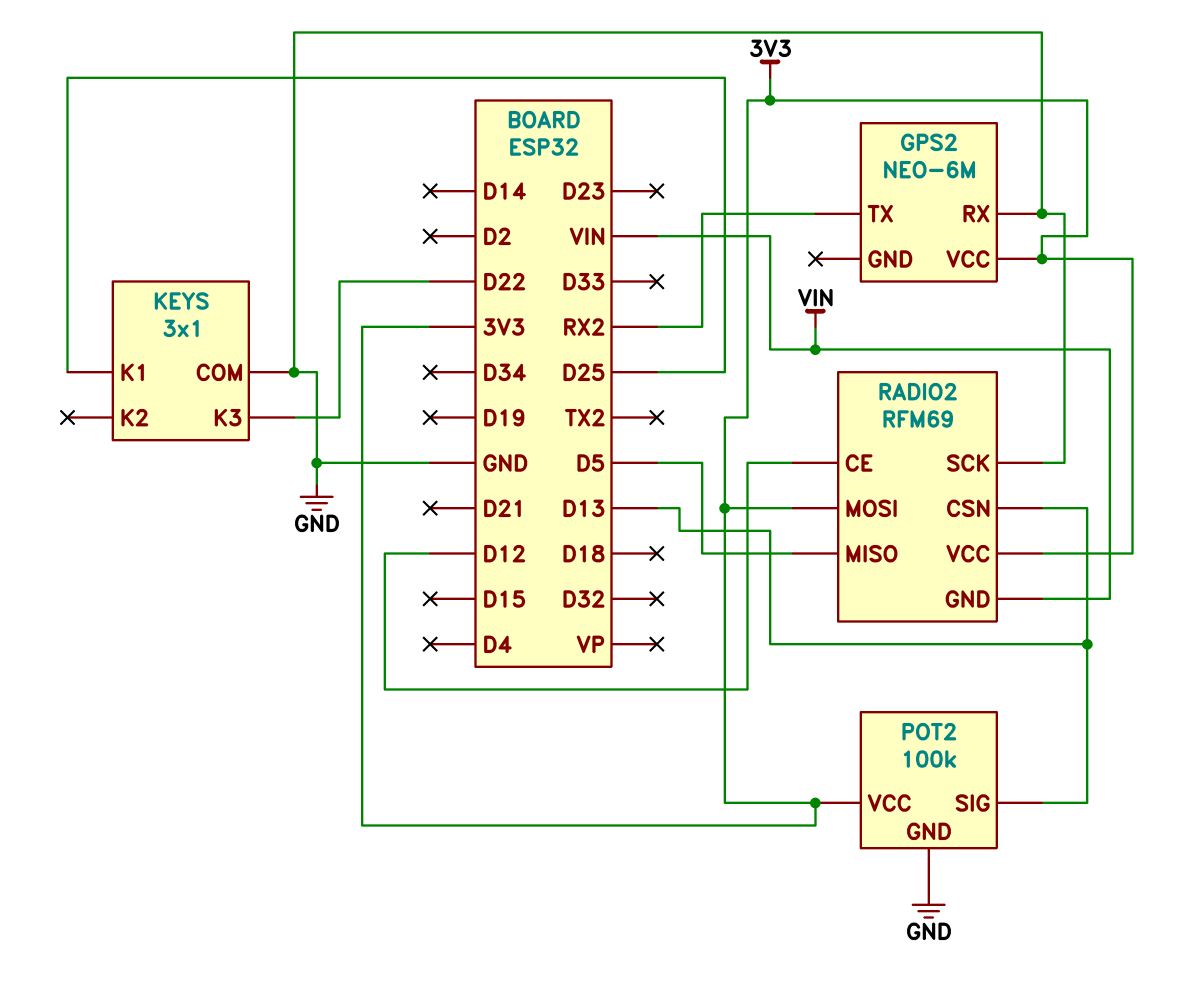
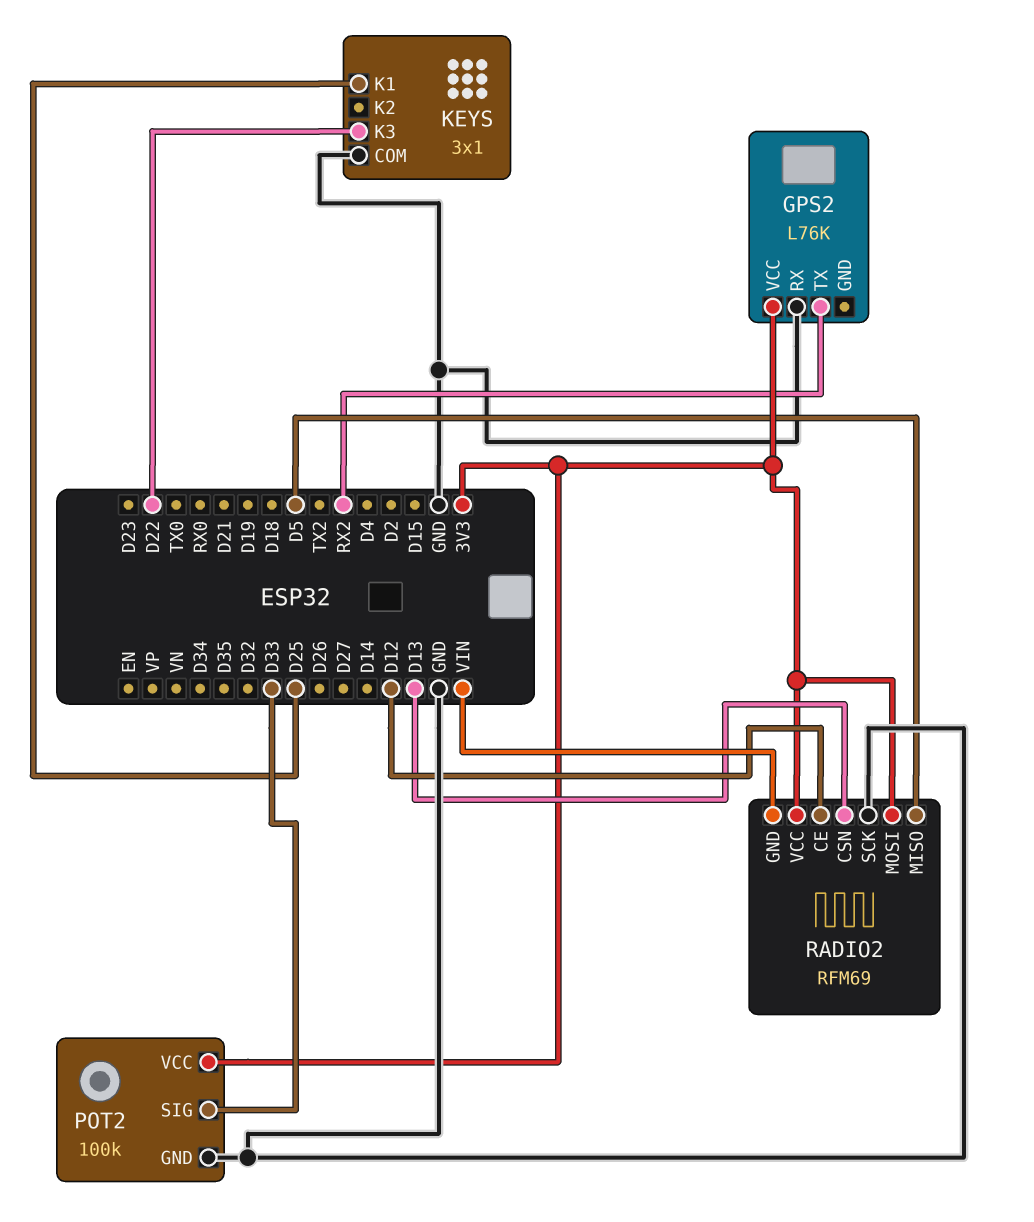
GPS2: NEO-6M -> L76K
POT2 pin SIG: D13 -> D33

